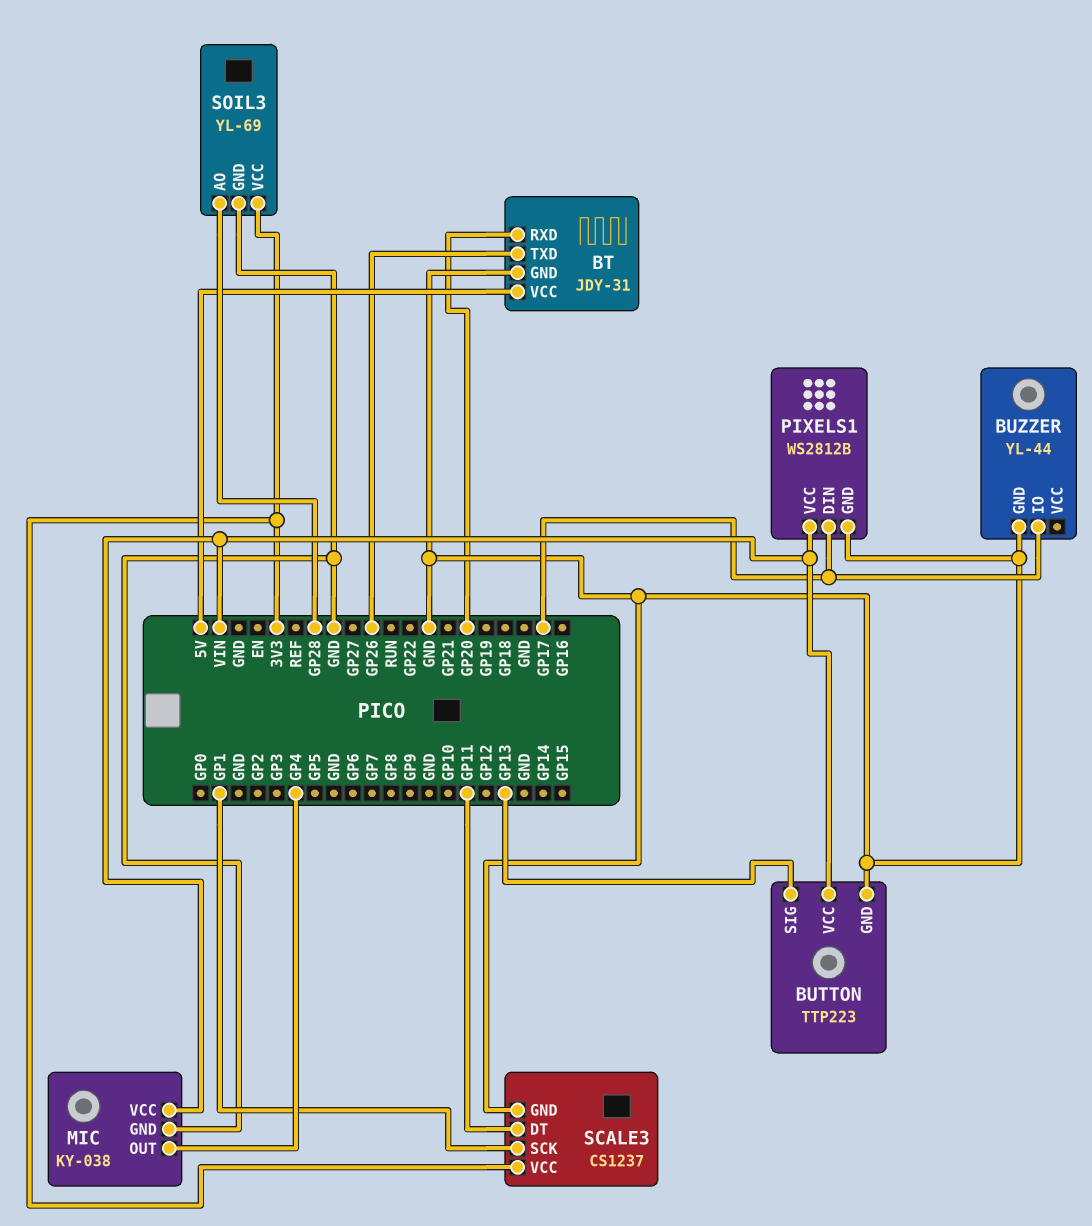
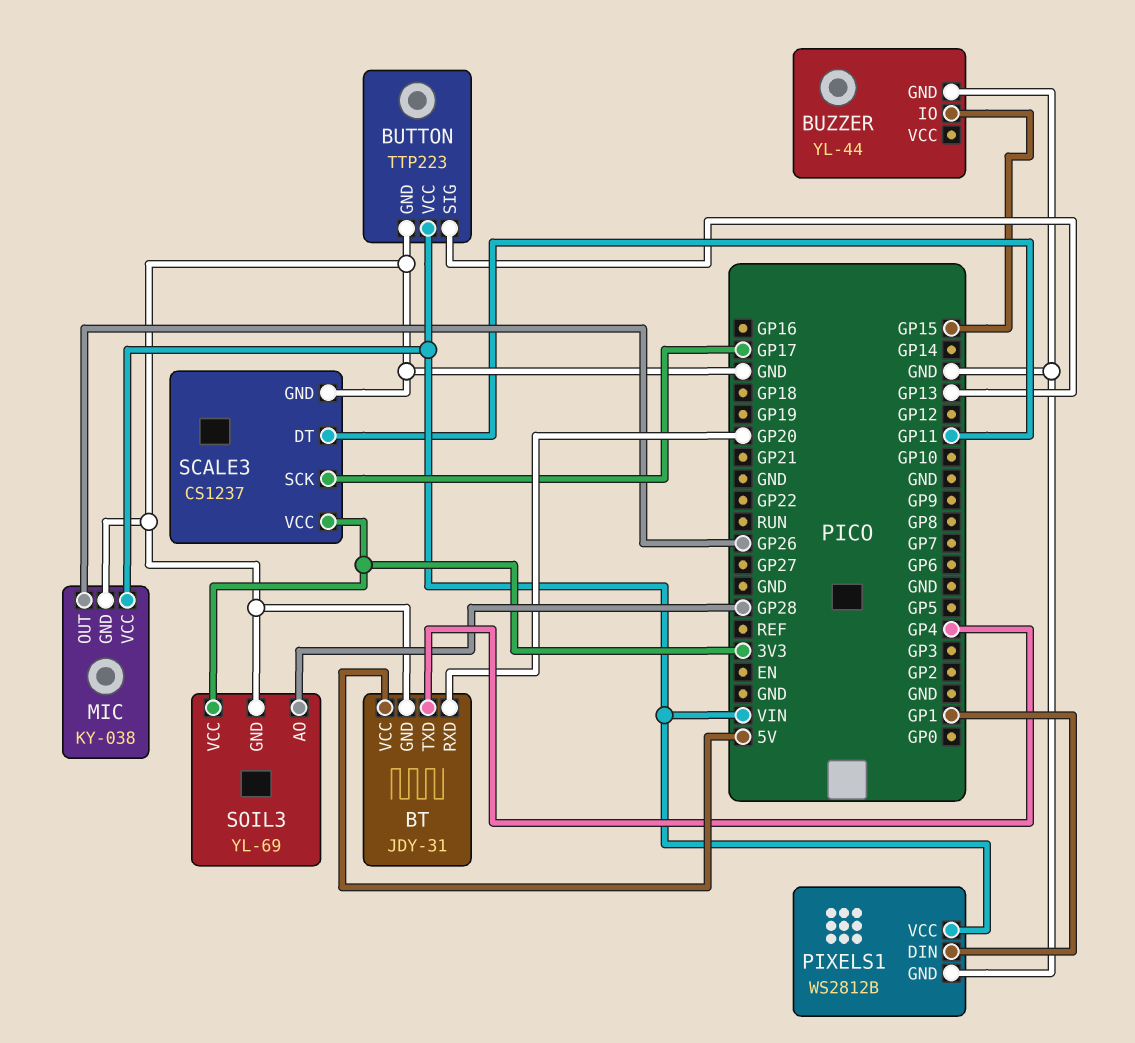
BT pin TXD: GP26 -> GP4
BUZZER pin IO: GP17 -> GP15
MIC pin OUT: GP4 -> GP26
PIXELS1 pin DIN: GP17 -> GP1
SCALE3 pin SCK: GP1 -> GP17

